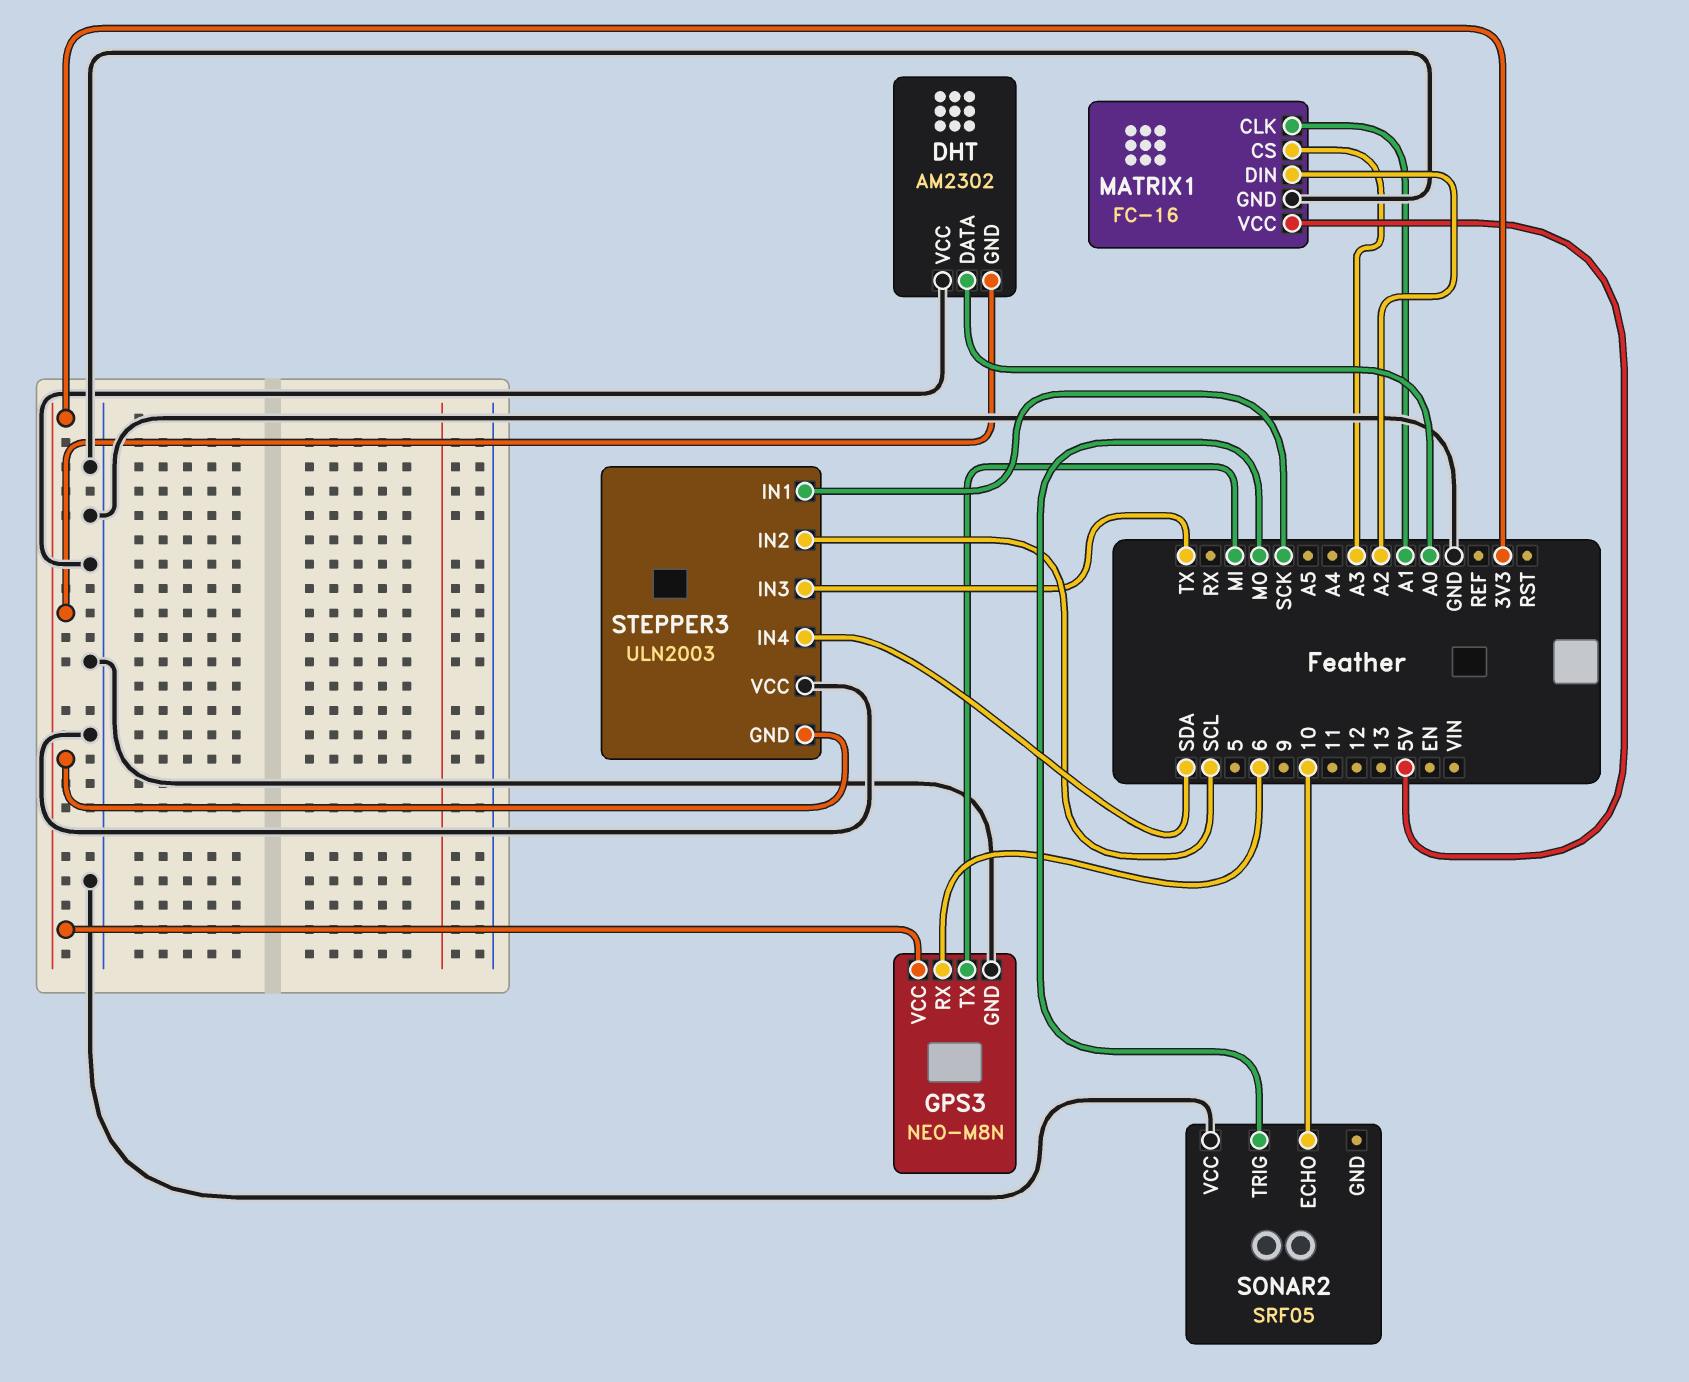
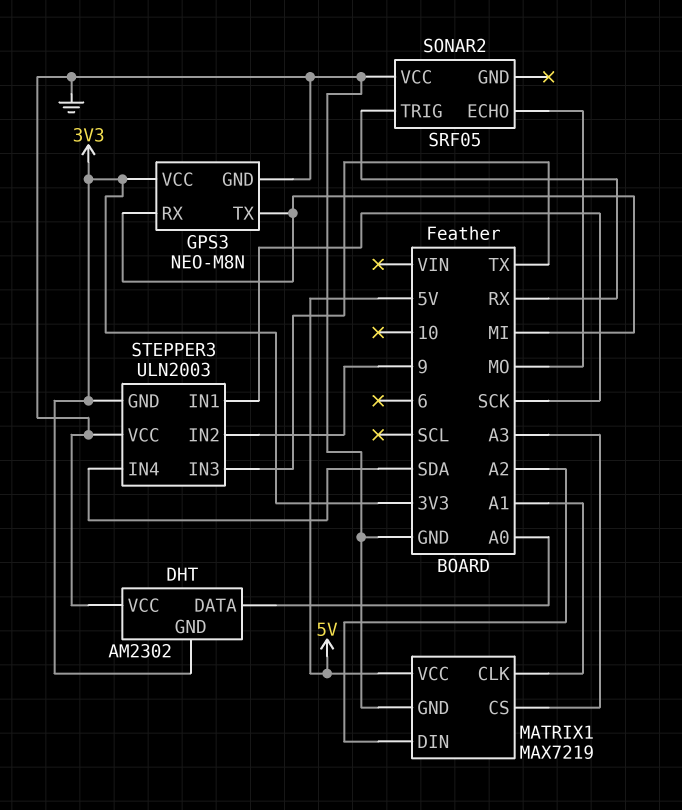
GPS3 pin RX: 6 -> MI
MATRIX1: FC-16 -> MAX7219
SONAR2 pin ECHO: 10 -> MO
SONAR2 pin TRIG: MO -> RX
STEPPER3 pin IN2: SCL -> 9

